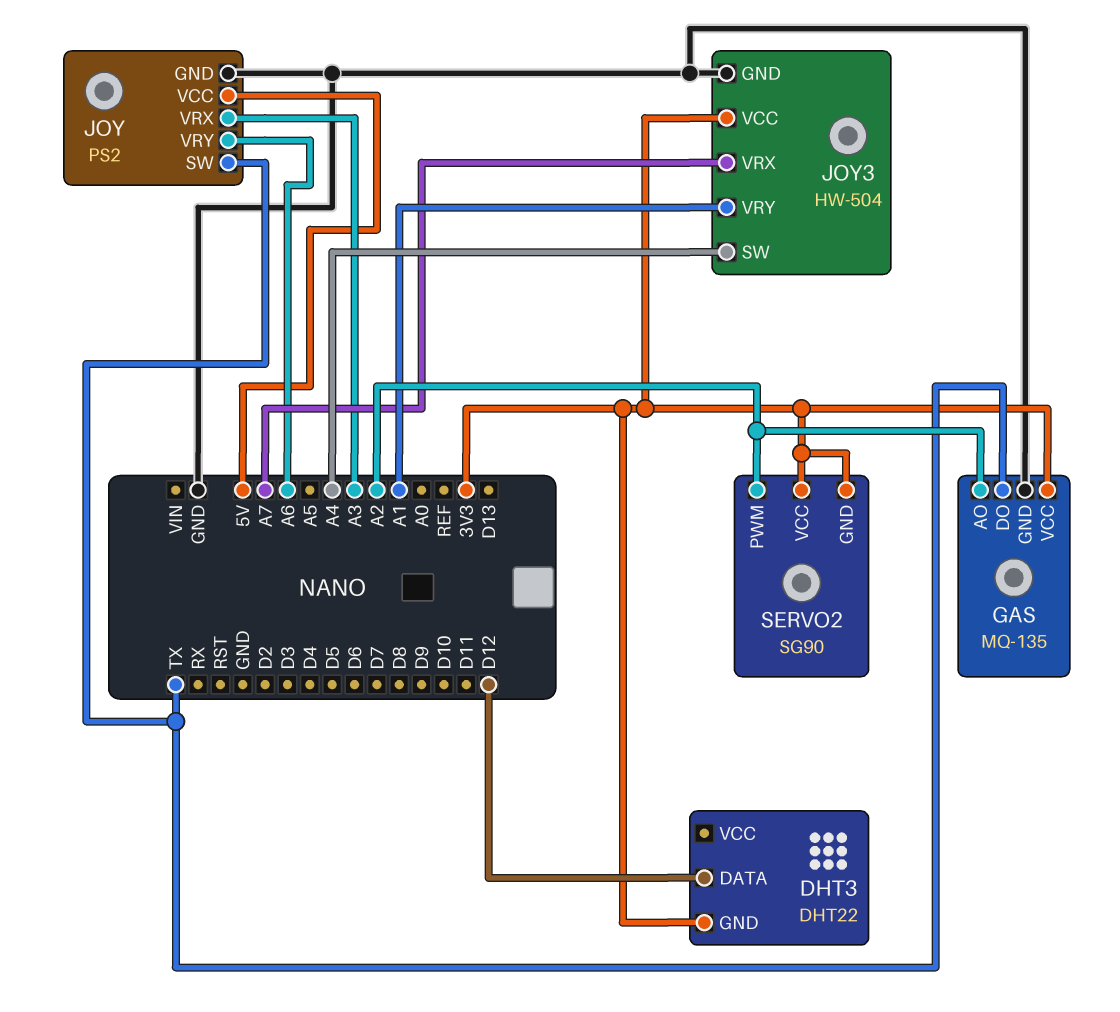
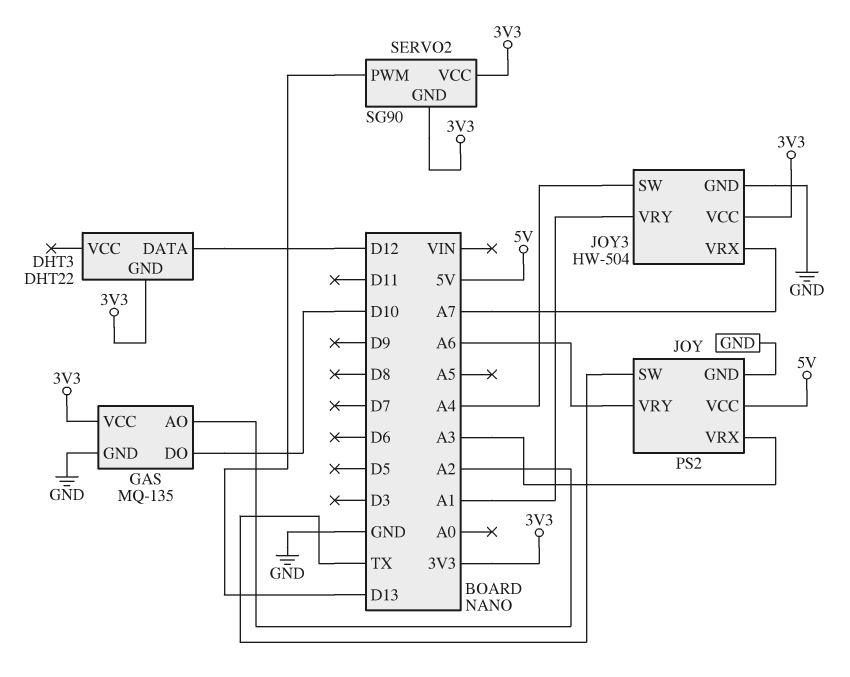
GAS pin DO: TX -> D10
SERVO2 pin PWM: A2 -> D13

